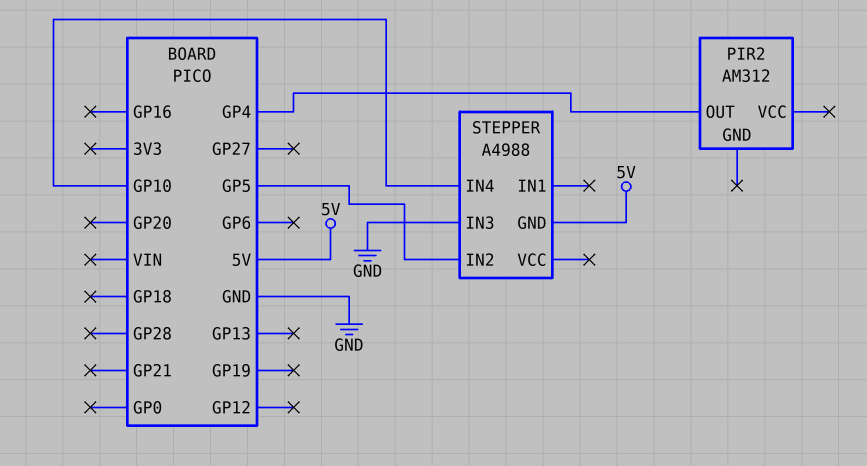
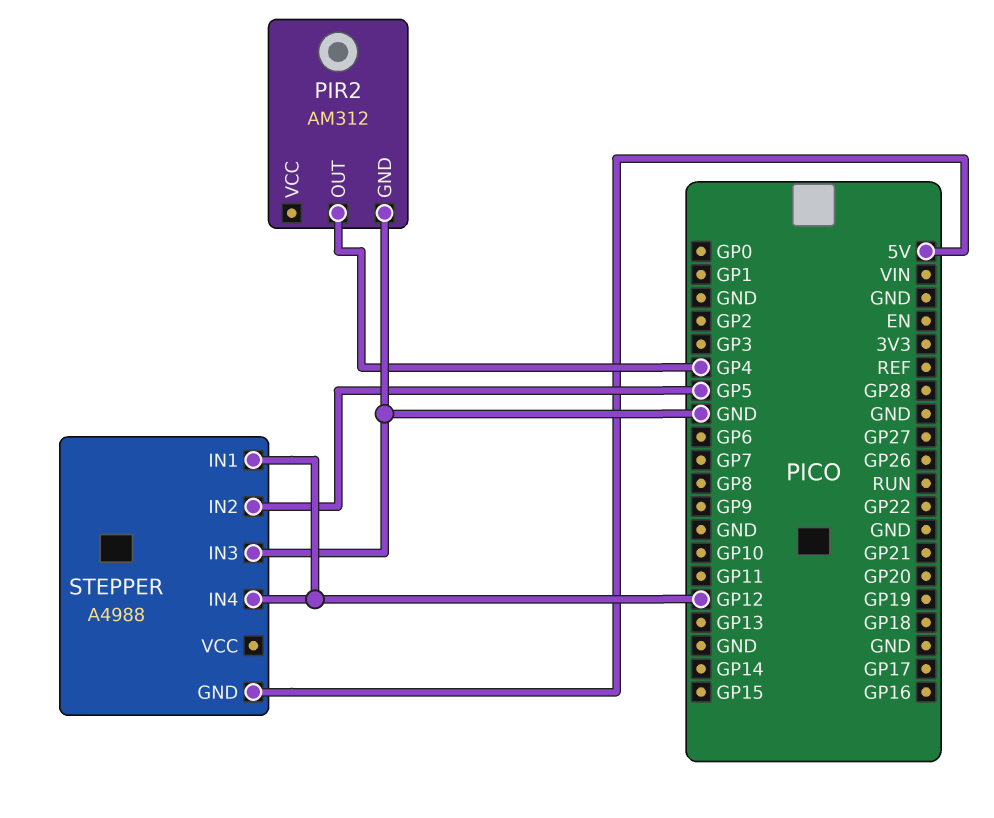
PIR2 pin GND: none -> GND
STEPPER pin IN1: none -> GP12
STEPPER pin IN4: GP10 -> GP12

